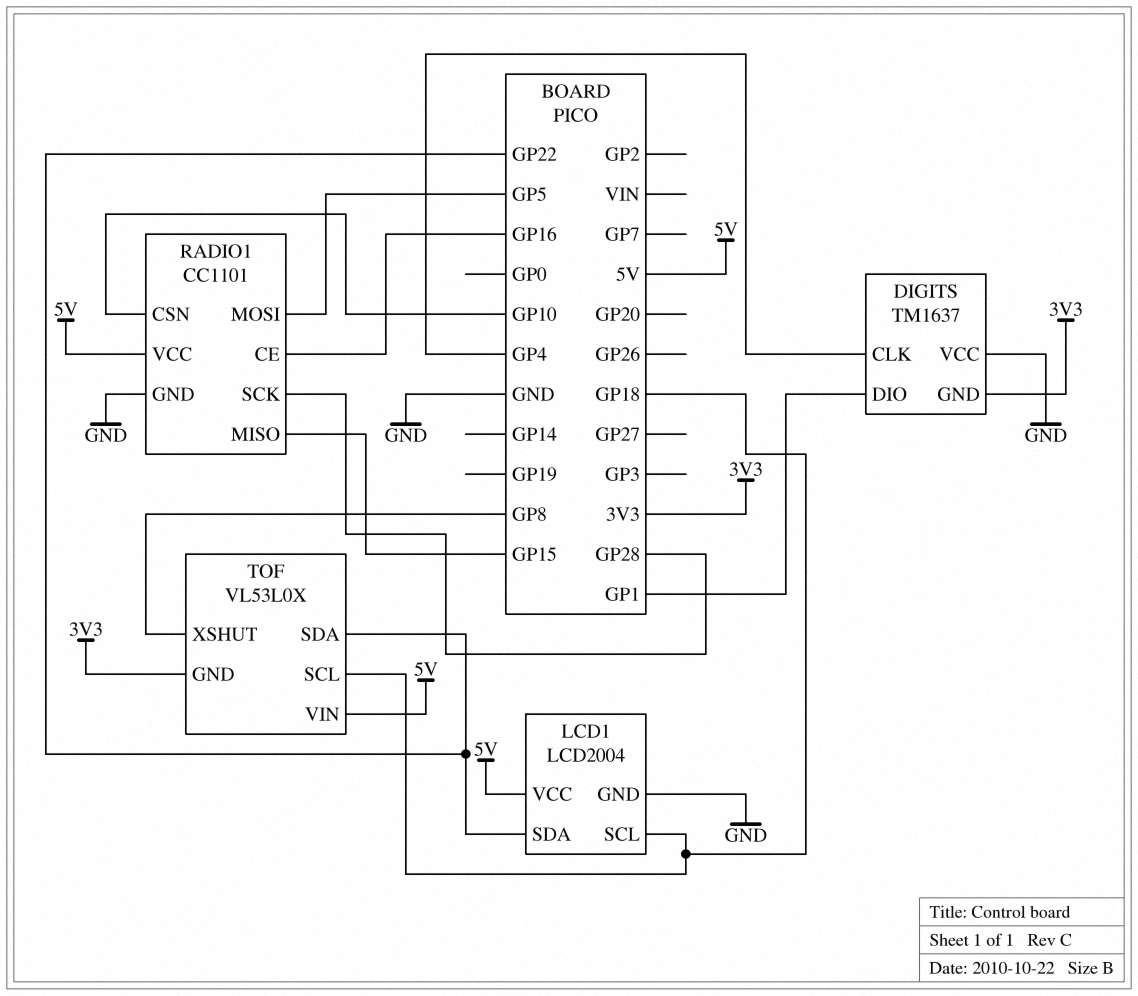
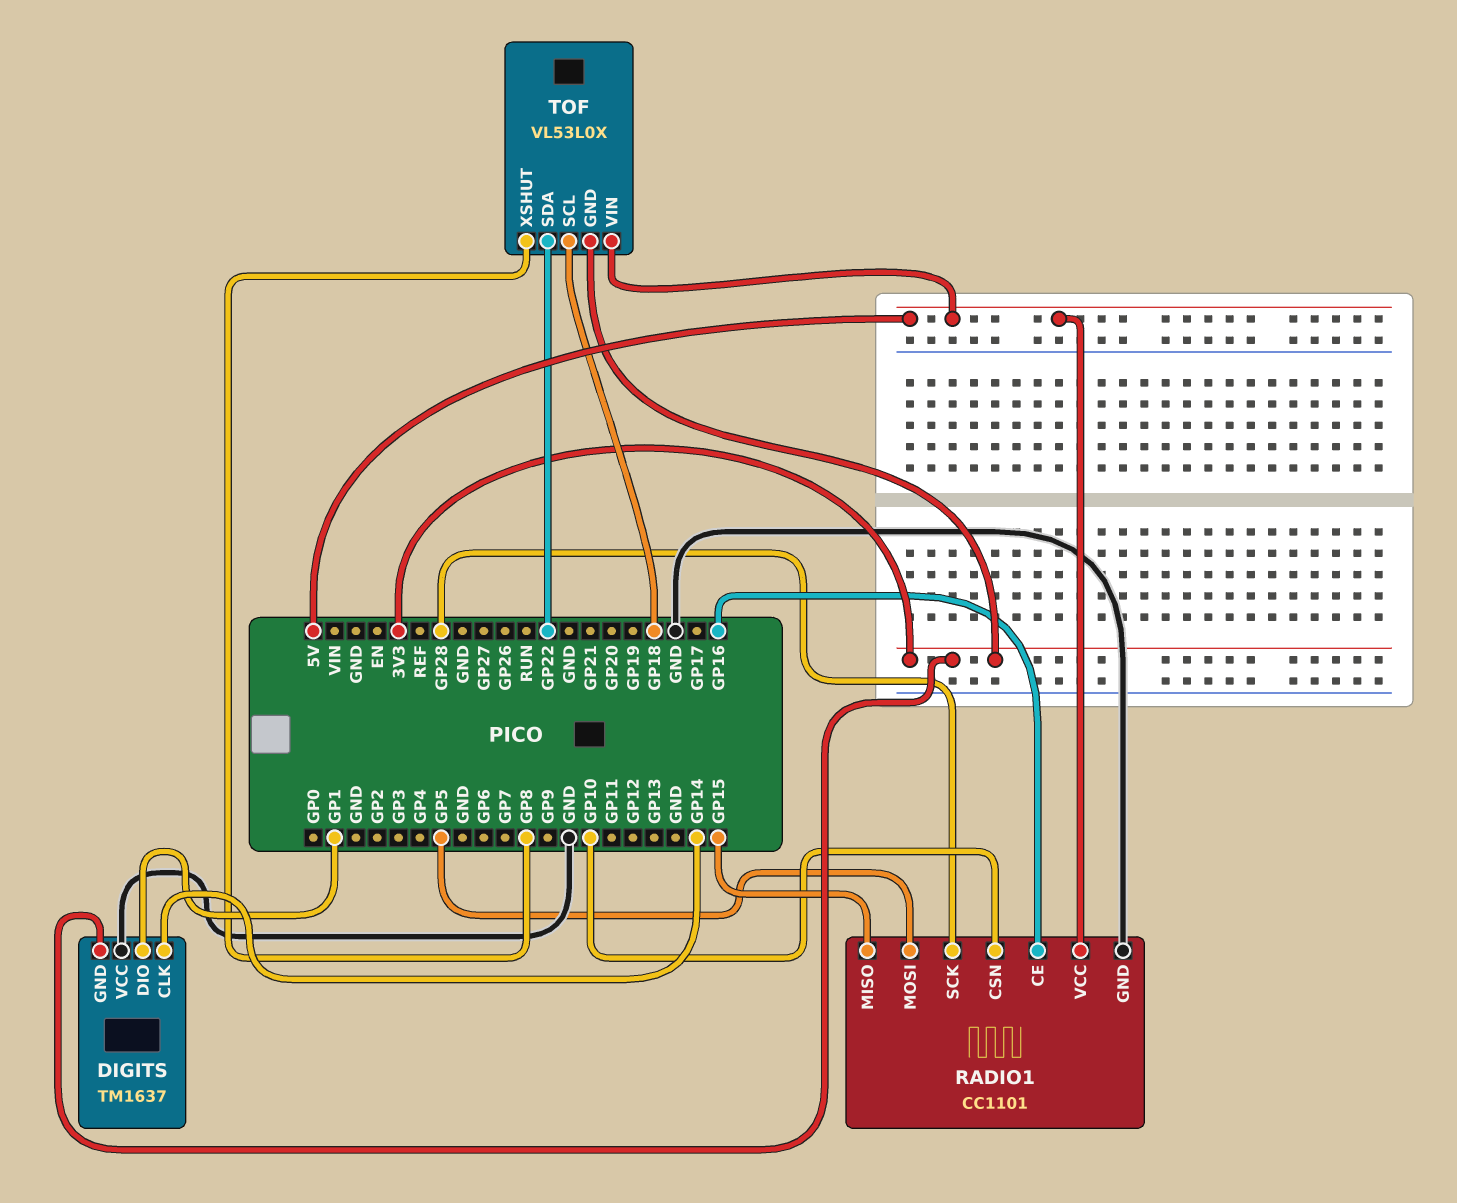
DIGITS pin CLK: GP4 -> GP14
LCD1: LCD2004 -> none
LCD1 pin GND: GND -> none
LCD1 pin SCL: GP18 -> none
LCD1 pin SDA: GP22 -> none
LCD1 pin VCC: 5V -> none

